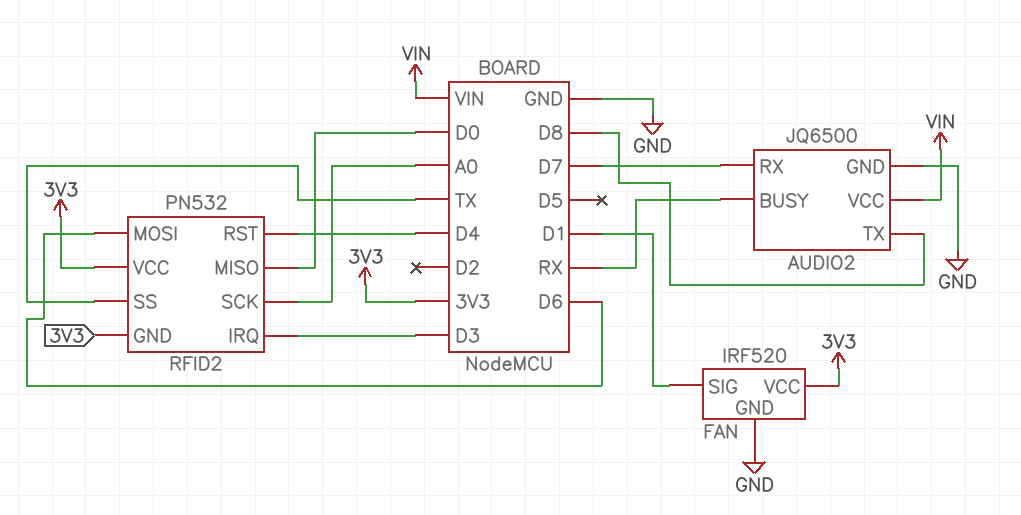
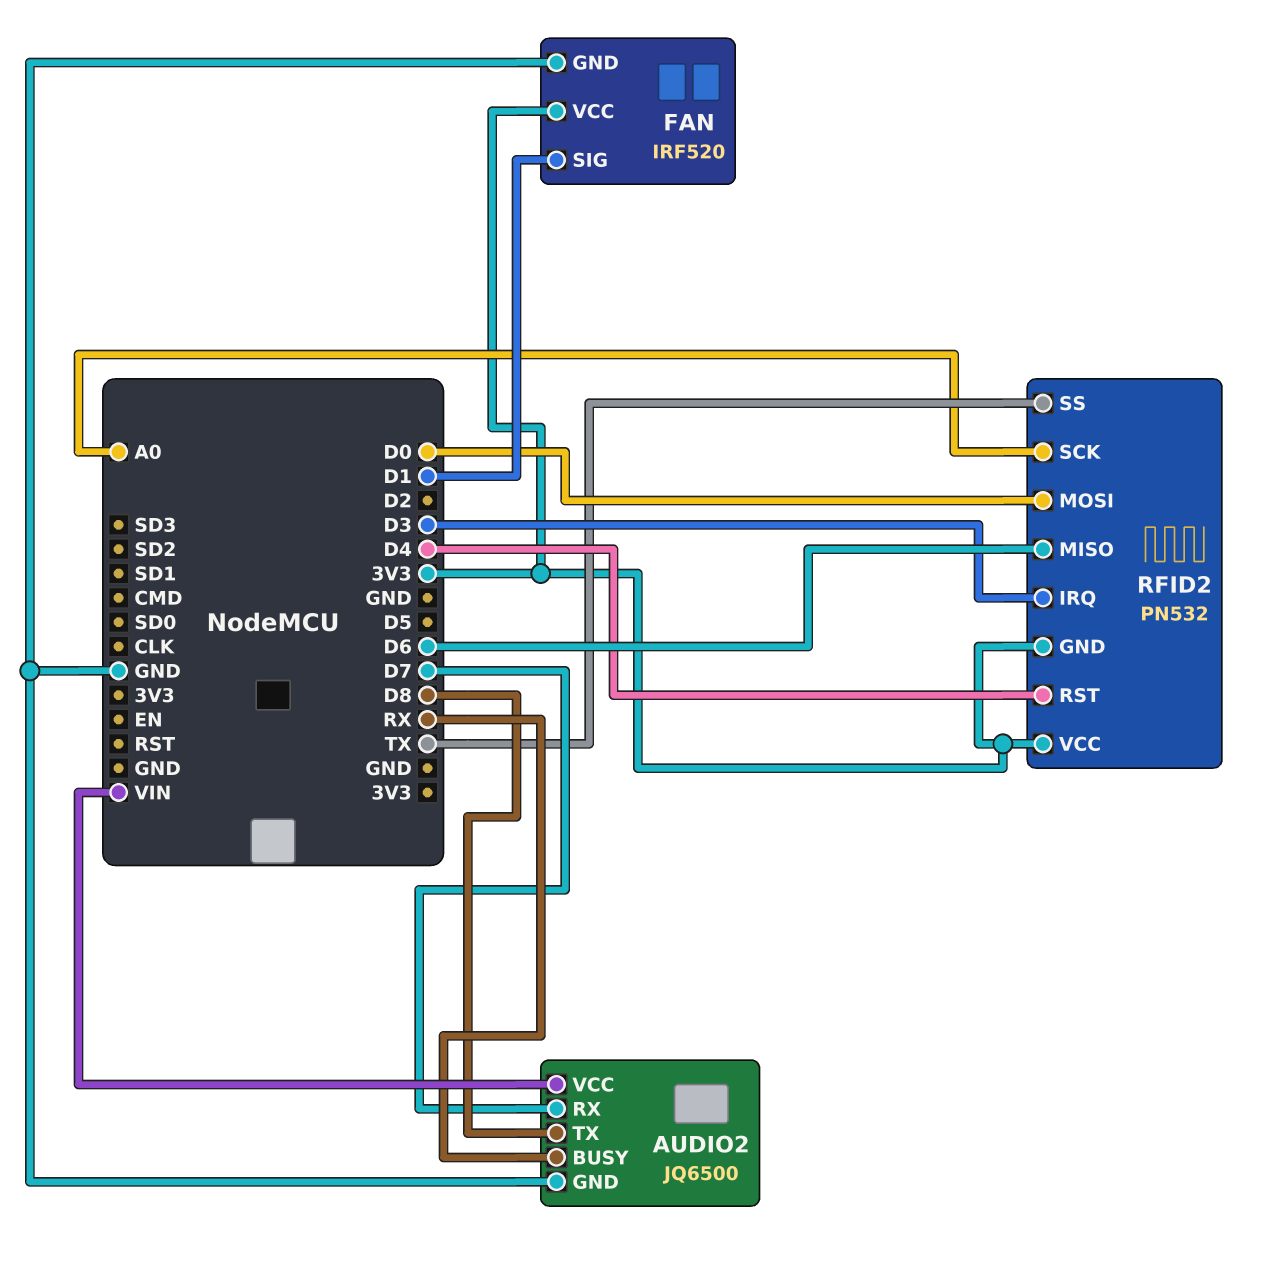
RFID2 pin MISO: D0 -> D6
RFID2 pin MOSI: D6 -> D0

